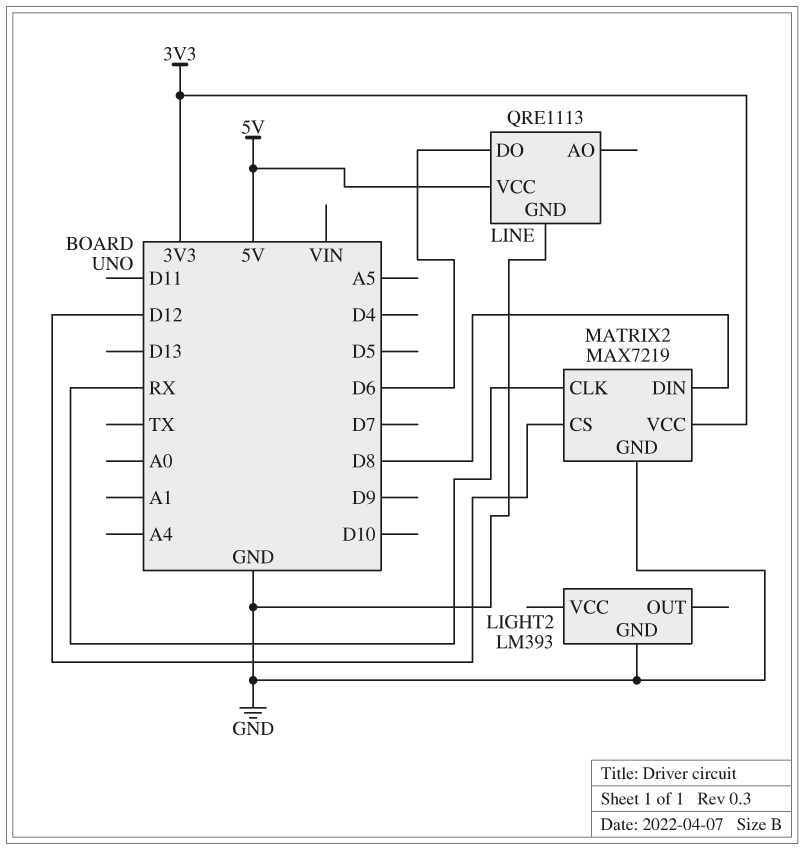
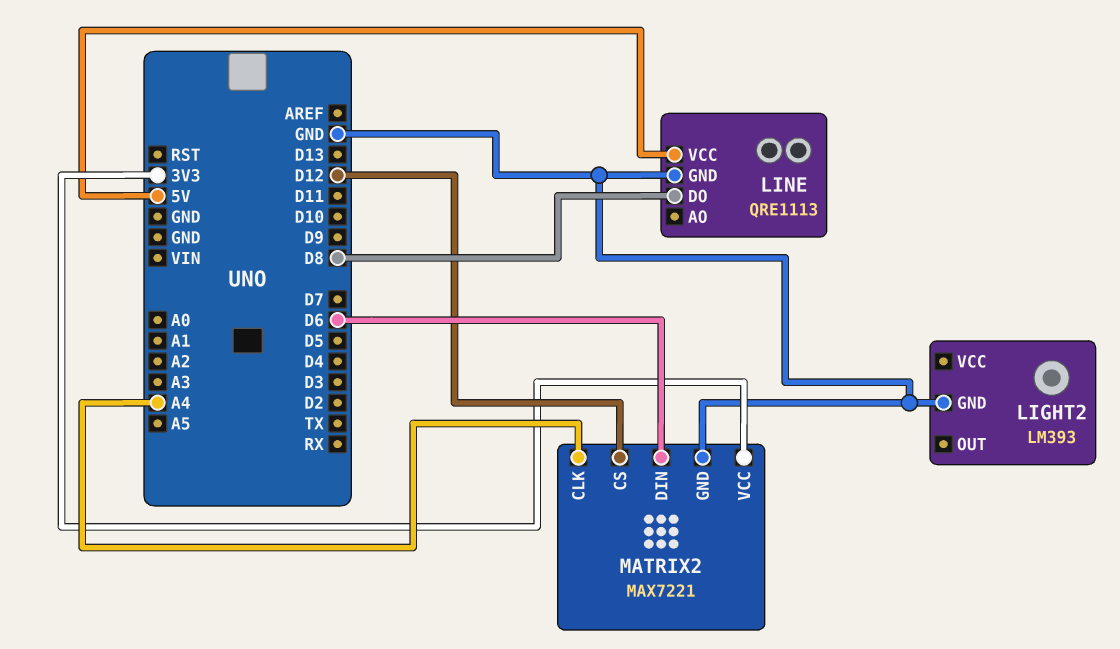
LINE pin DO: D6 -> D8
MATRIX2: MAX7219 -> MAX7221
MATRIX2 pin CLK: RX -> A4
MATRIX2 pin DIN: D8 -> D6

